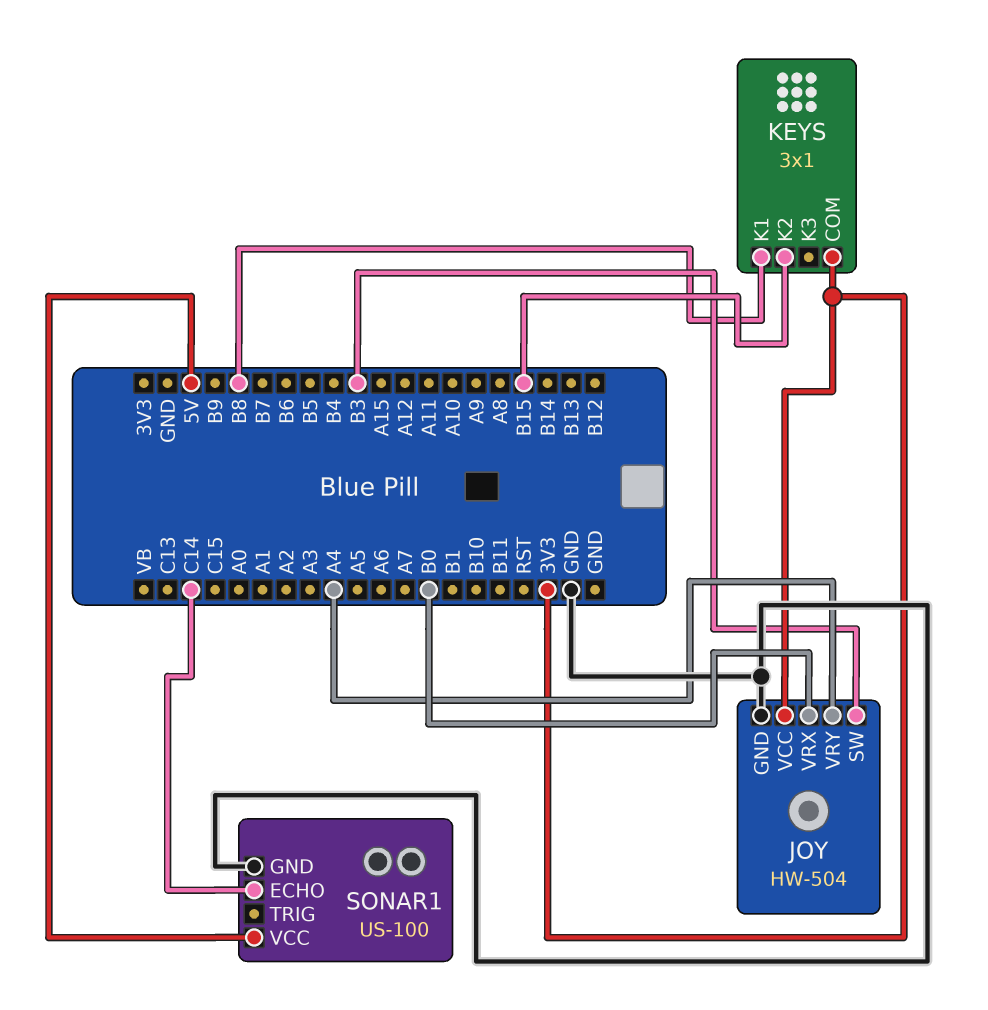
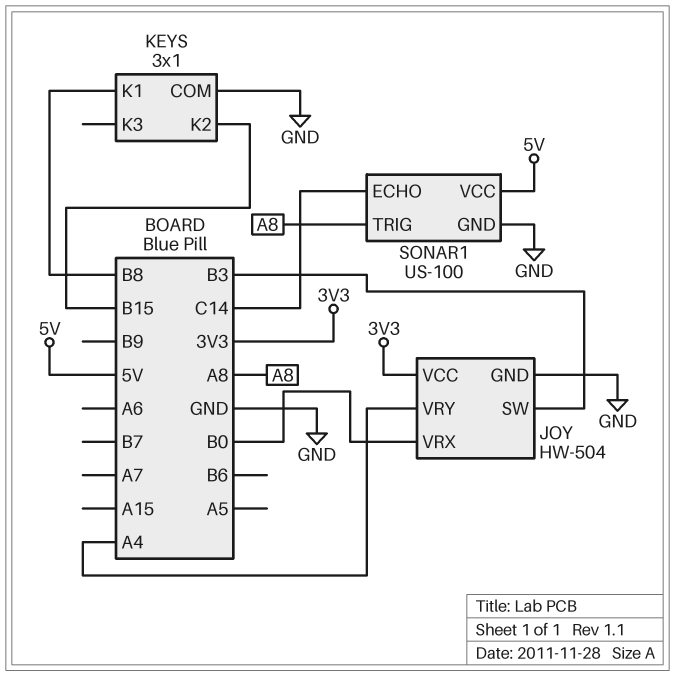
KEYS pin COM: 3V3 -> GND
SONAR1 pin TRIG: none -> A8

